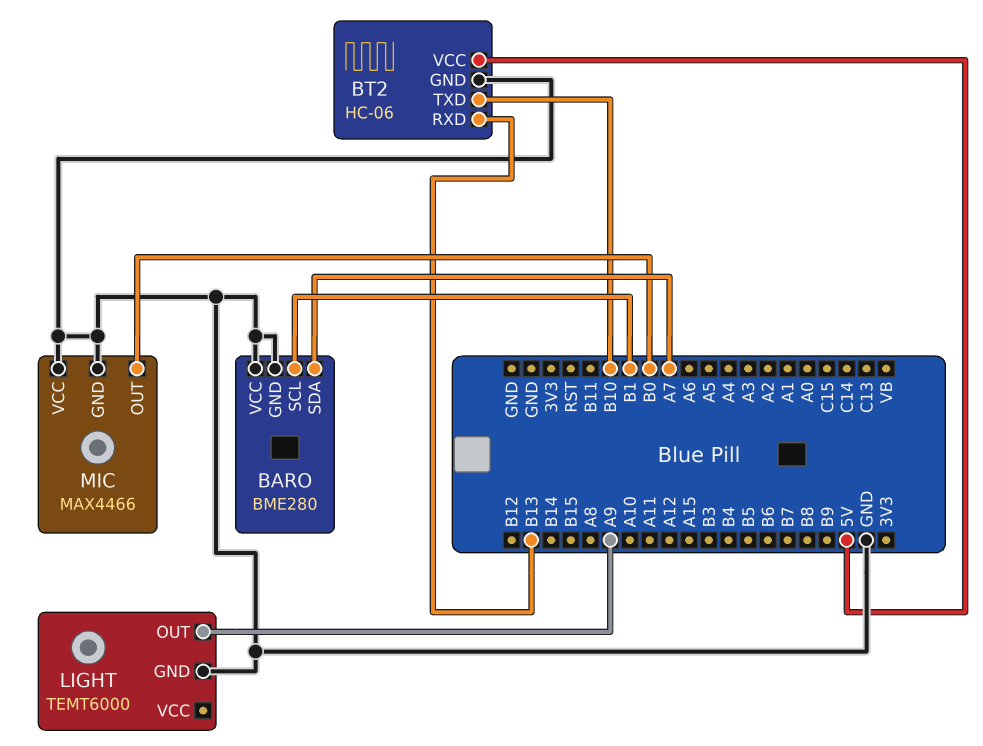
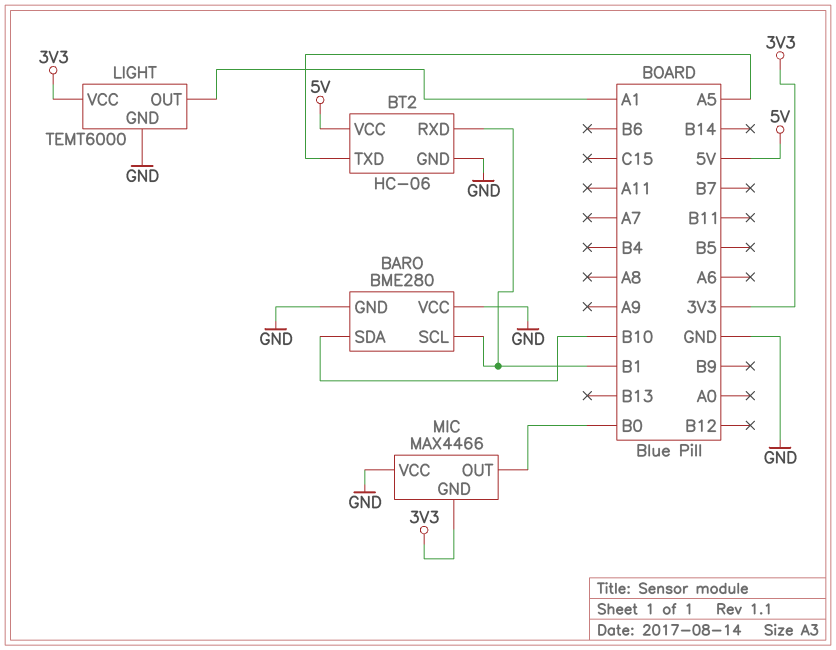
BARO pin SDA: A7 -> B10
BT2 pin RXD: B13 -> B1
BT2 pin TXD: B10 -> A5
LIGHT pin OUT: A9 -> A1
LIGHT pin VCC: none -> 3V3
MIC pin GND: GND -> 3V3

